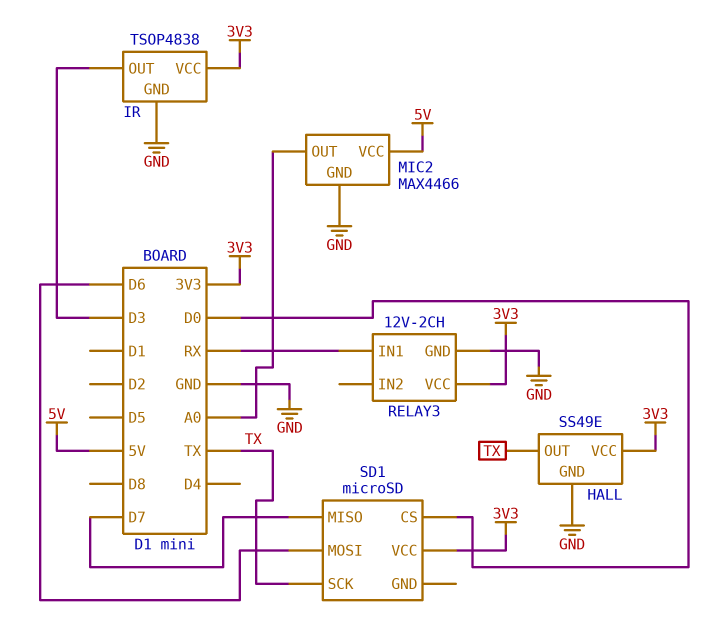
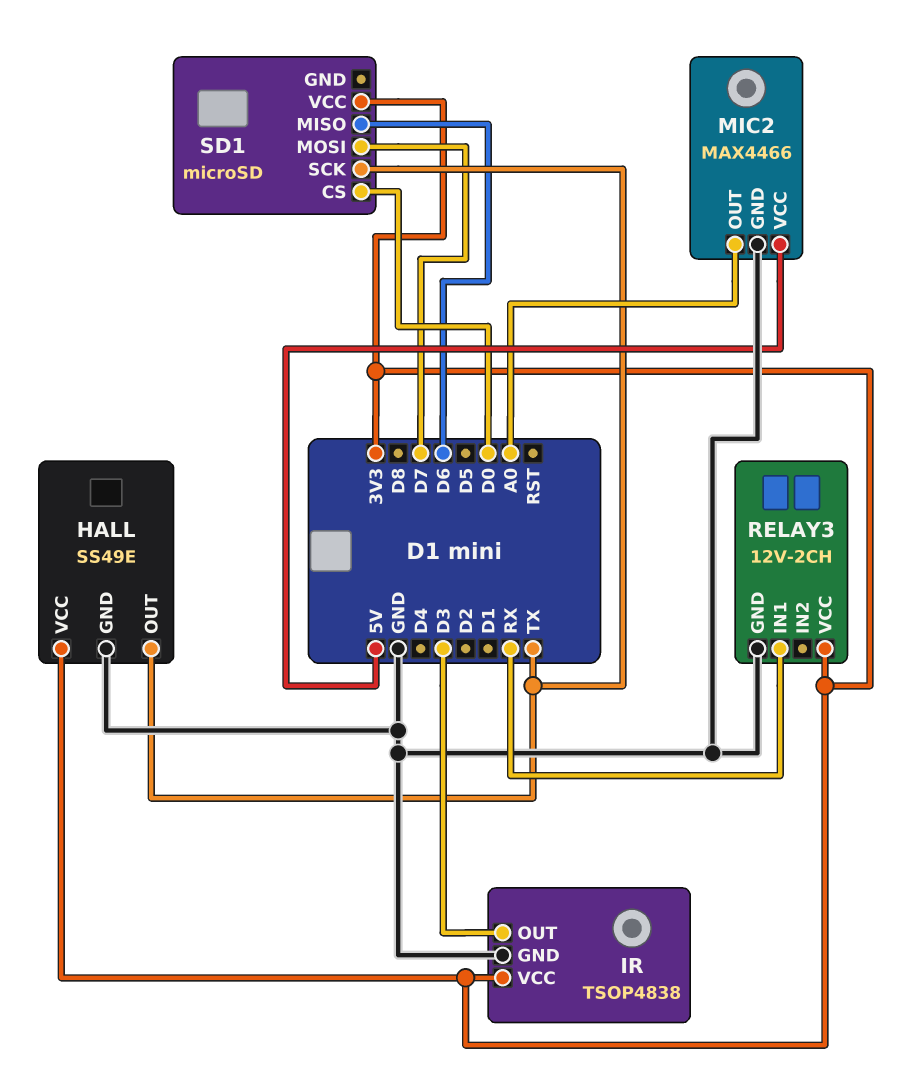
SD1 pin MISO: D7 -> D6
SD1 pin MOSI: D6 -> D7

